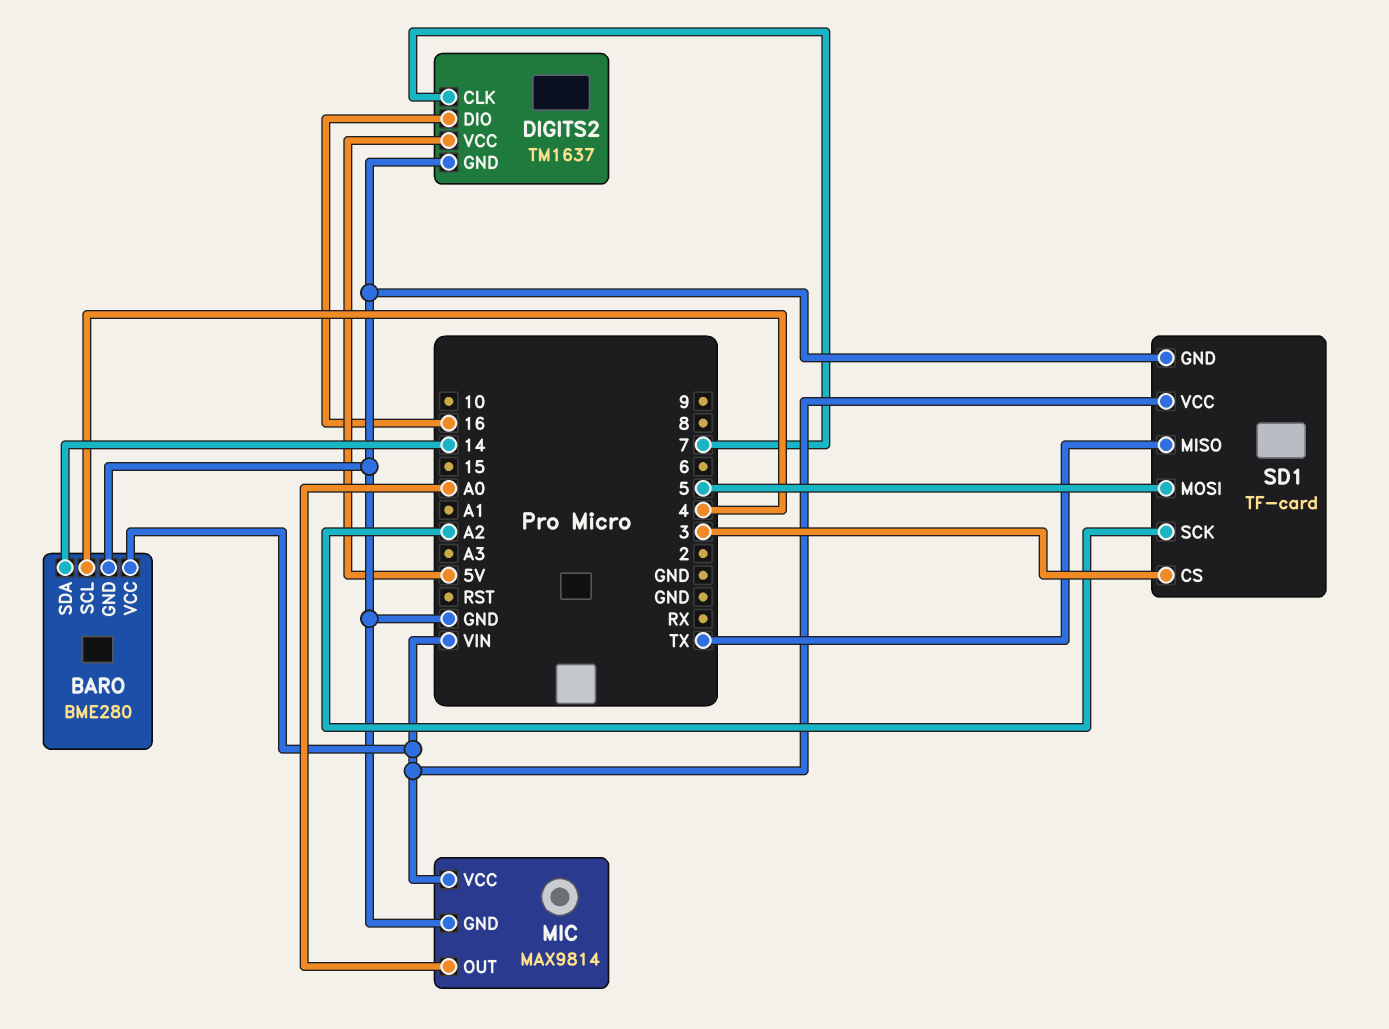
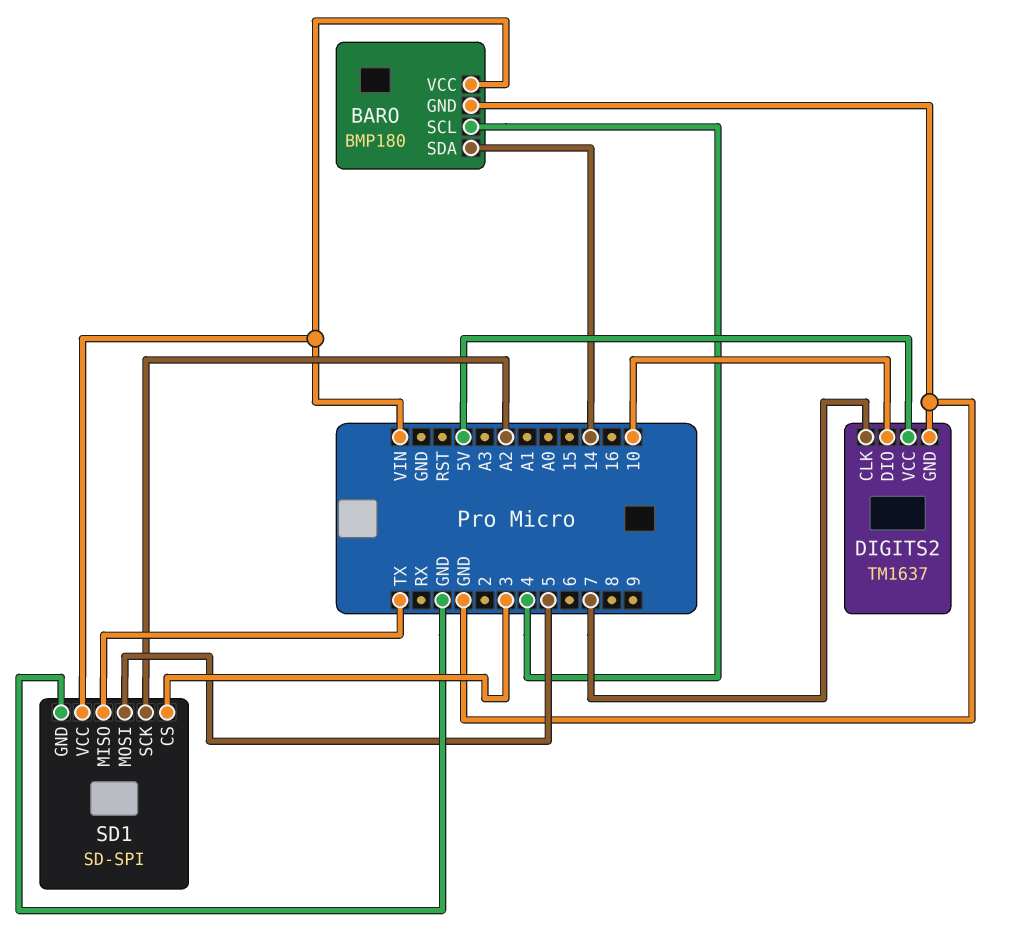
BARO: BME280 -> BMP180
DIGITS2 pin DIO: 16 -> 10
MIC: MAX9814 -> none
MIC pin GND: GND -> none
MIC pin OUT: A0 -> none
MIC pin VCC: VIN -> none
SD1: TF-card -> SD-SPI

